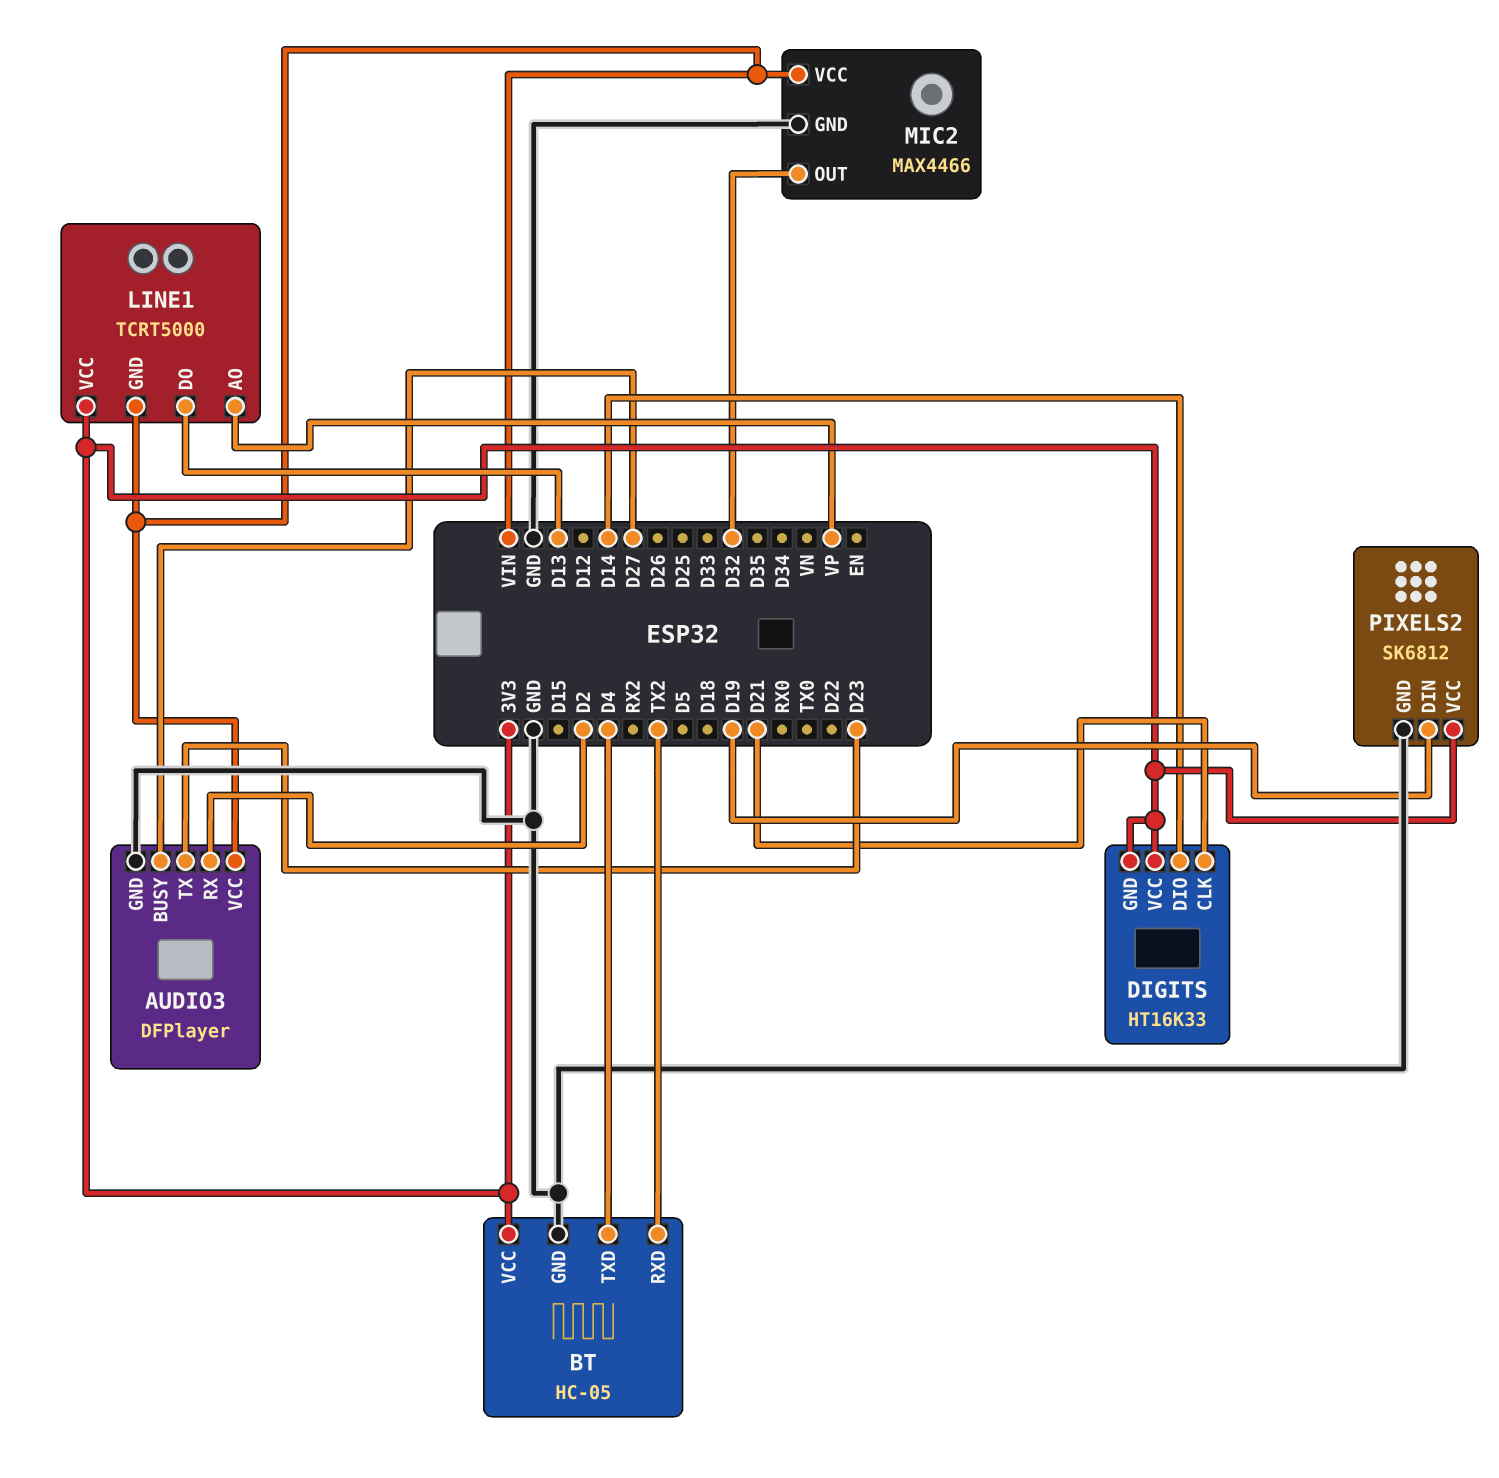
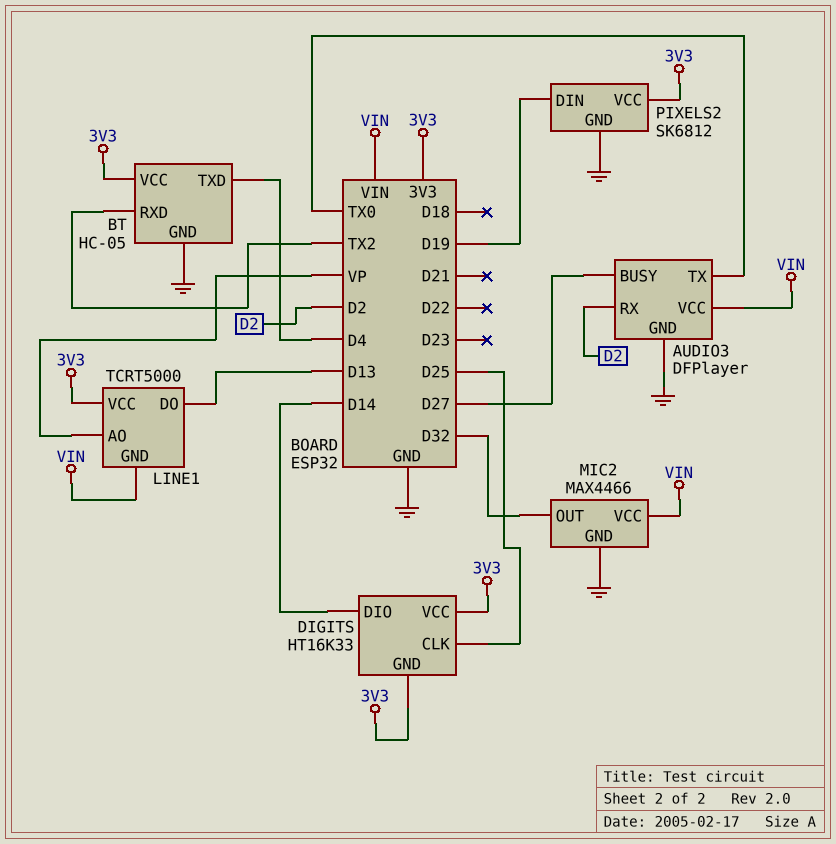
AUDIO3 pin TX: D23 -> TX0
DIGITS pin CLK: D21 -> D25

